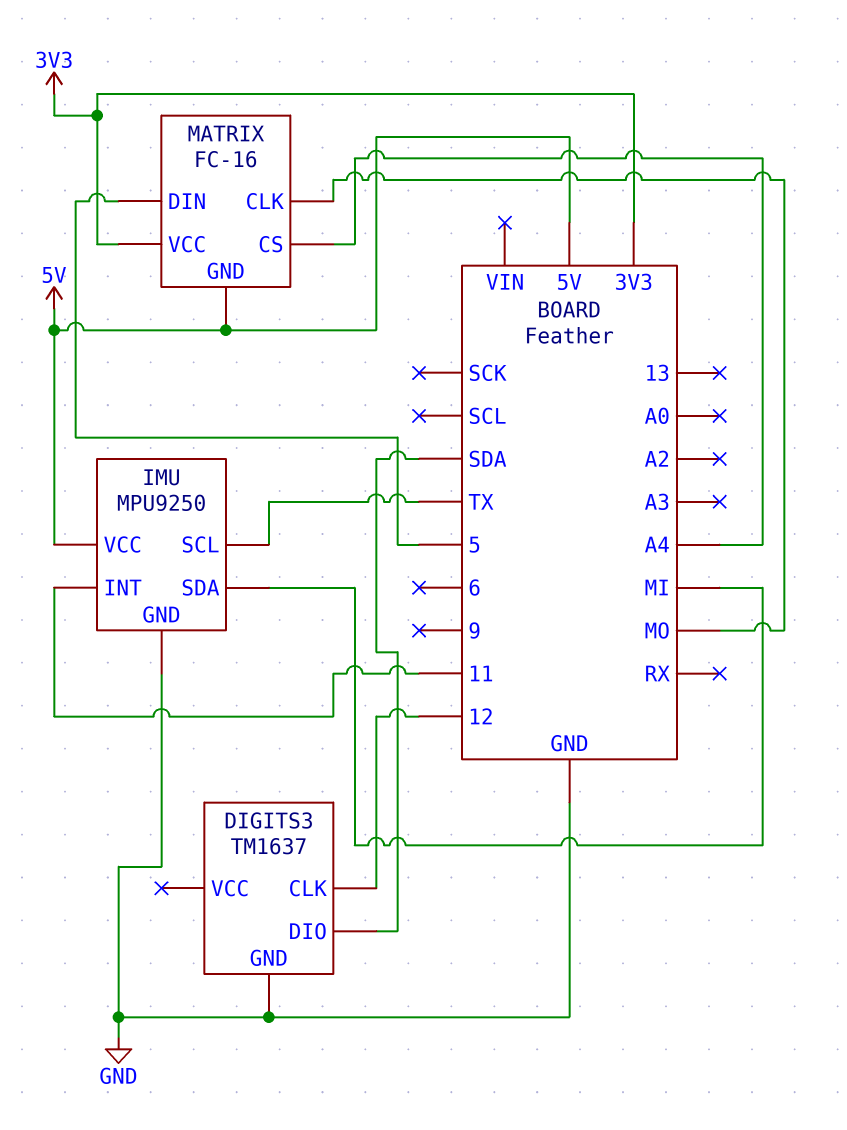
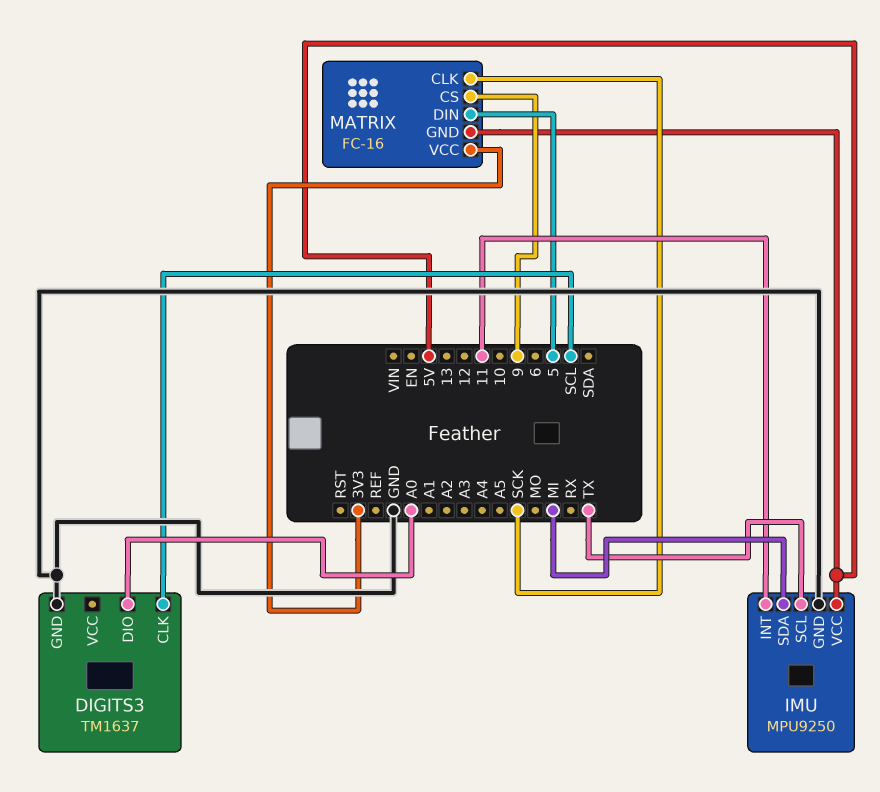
DIGITS3 pin CLK: 12 -> SCL
DIGITS3 pin DIO: SDA -> A0
MATRIX pin CLK: MO -> SCK
MATRIX pin CS: A4 -> 9

